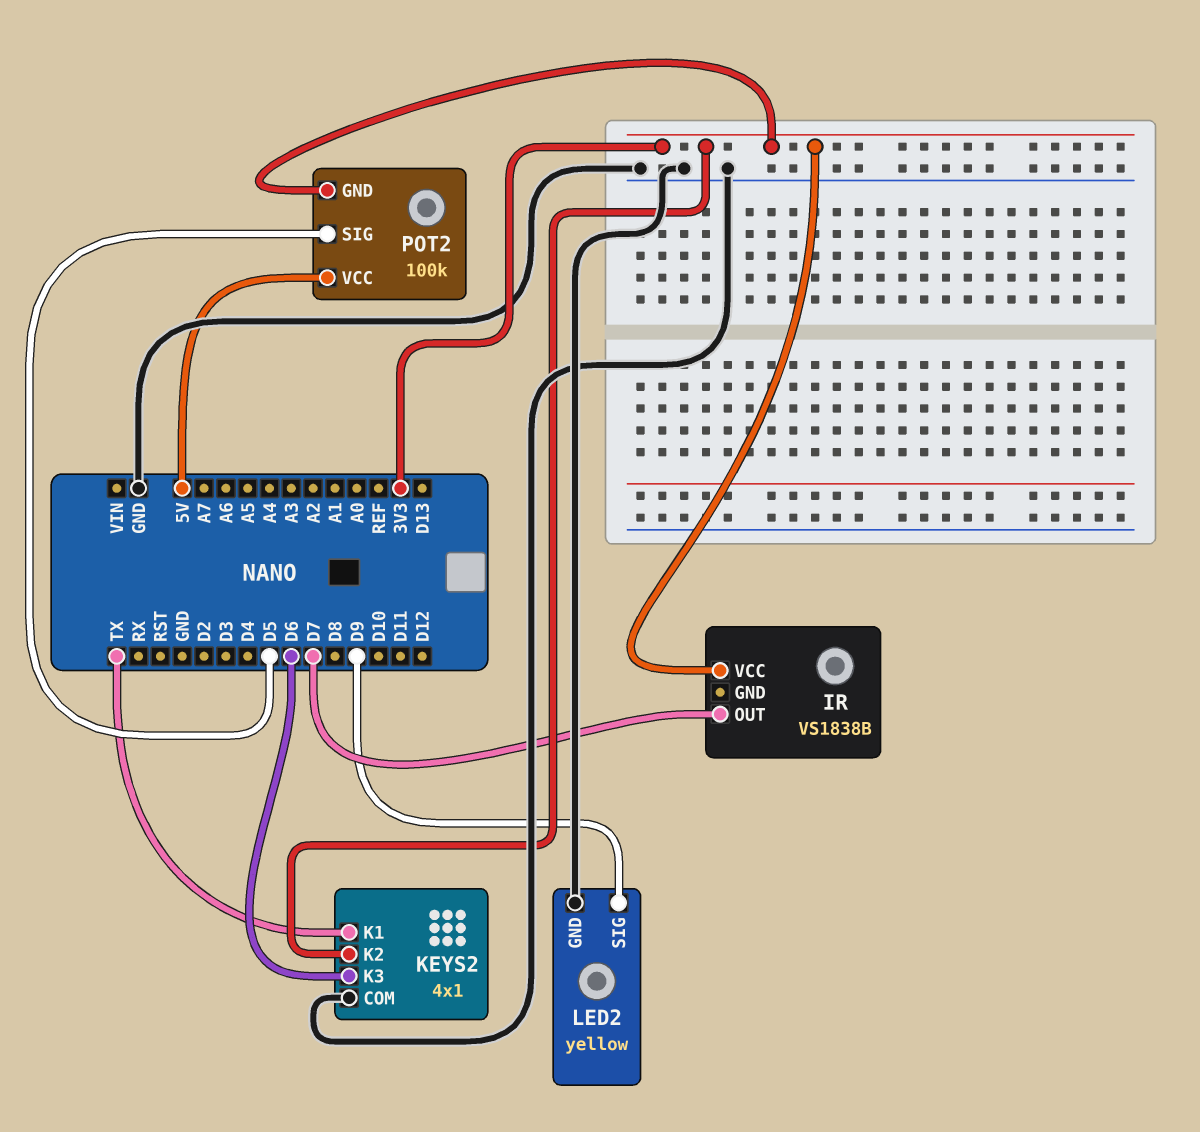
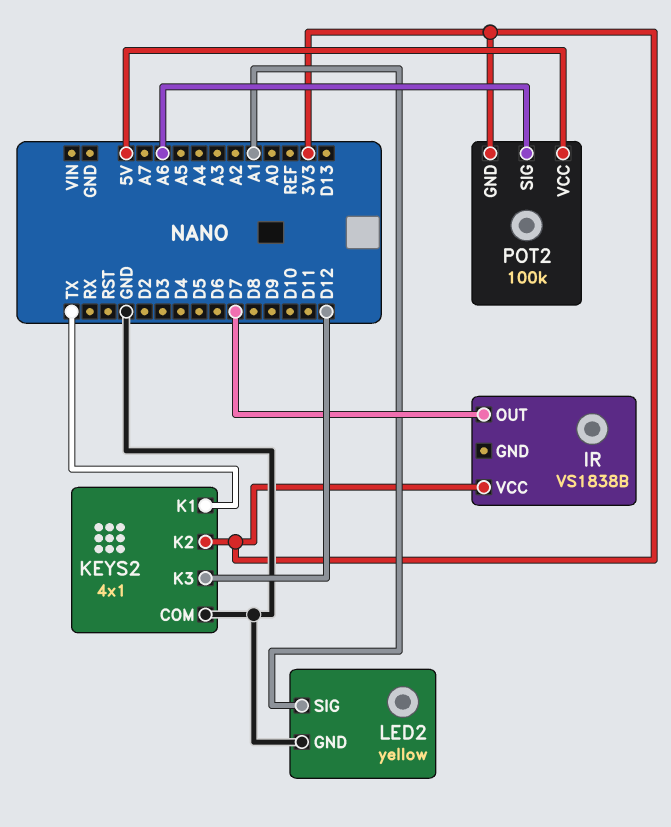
KEYS2 pin K3: D6 -> D12
LED2 pin SIG: D9 -> A1
POT2 pin SIG: D5 -> A6

